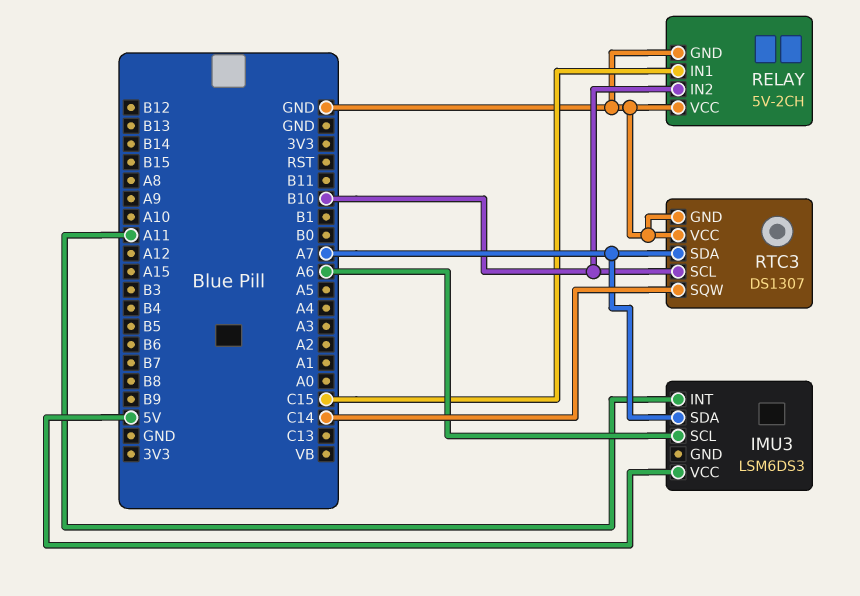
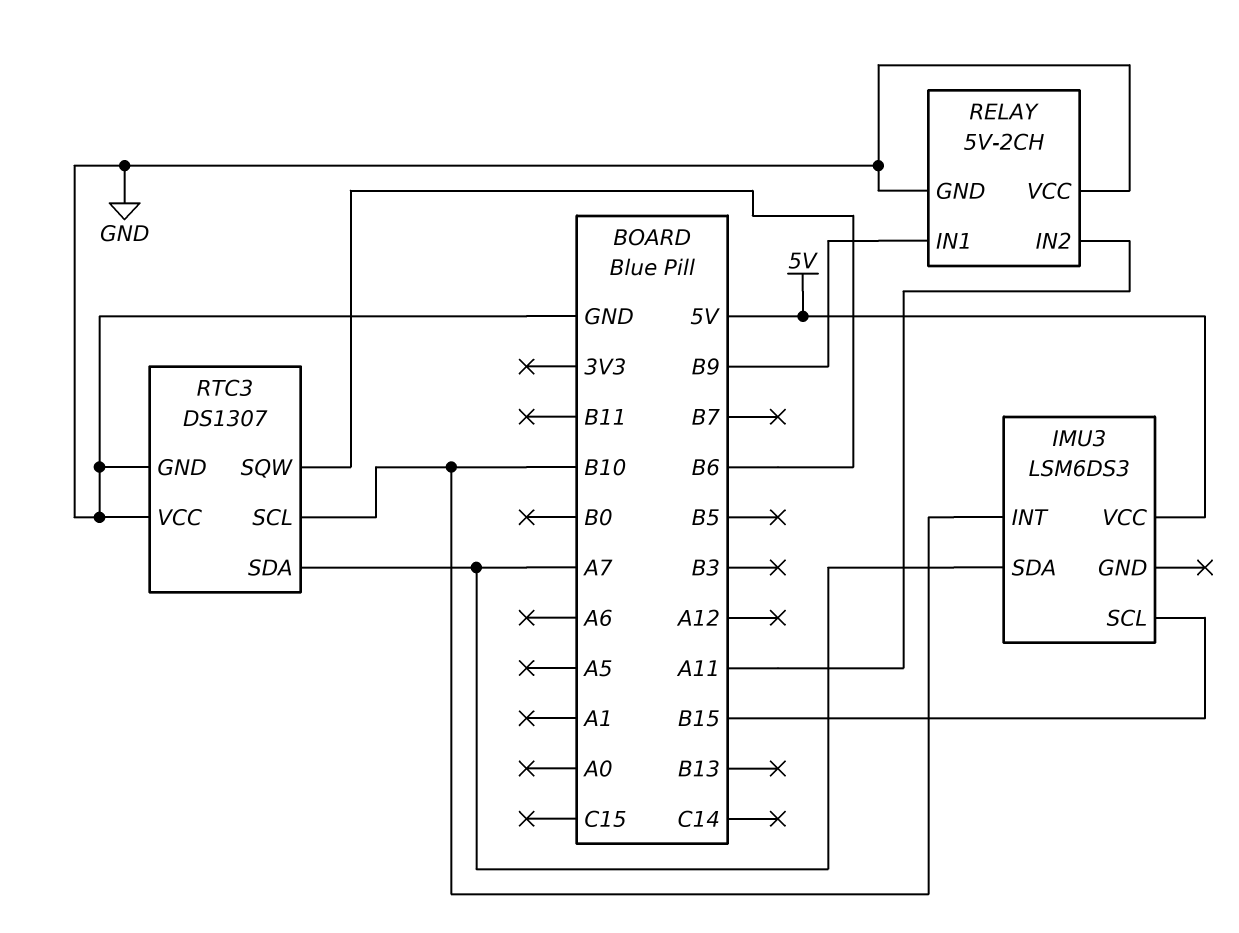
IMU3 pin INT: A11 -> B10
IMU3 pin SCL: A6 -> B15
RELAY pin IN1: C15 -> B9
RELAY pin IN2: B10 -> A11
RTC3 pin SQW: C14 -> B6

